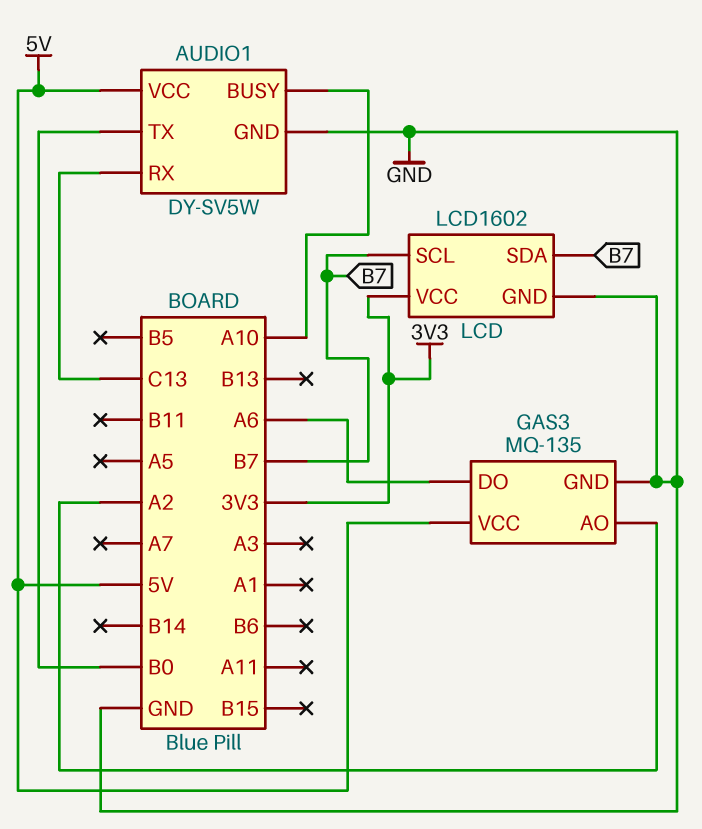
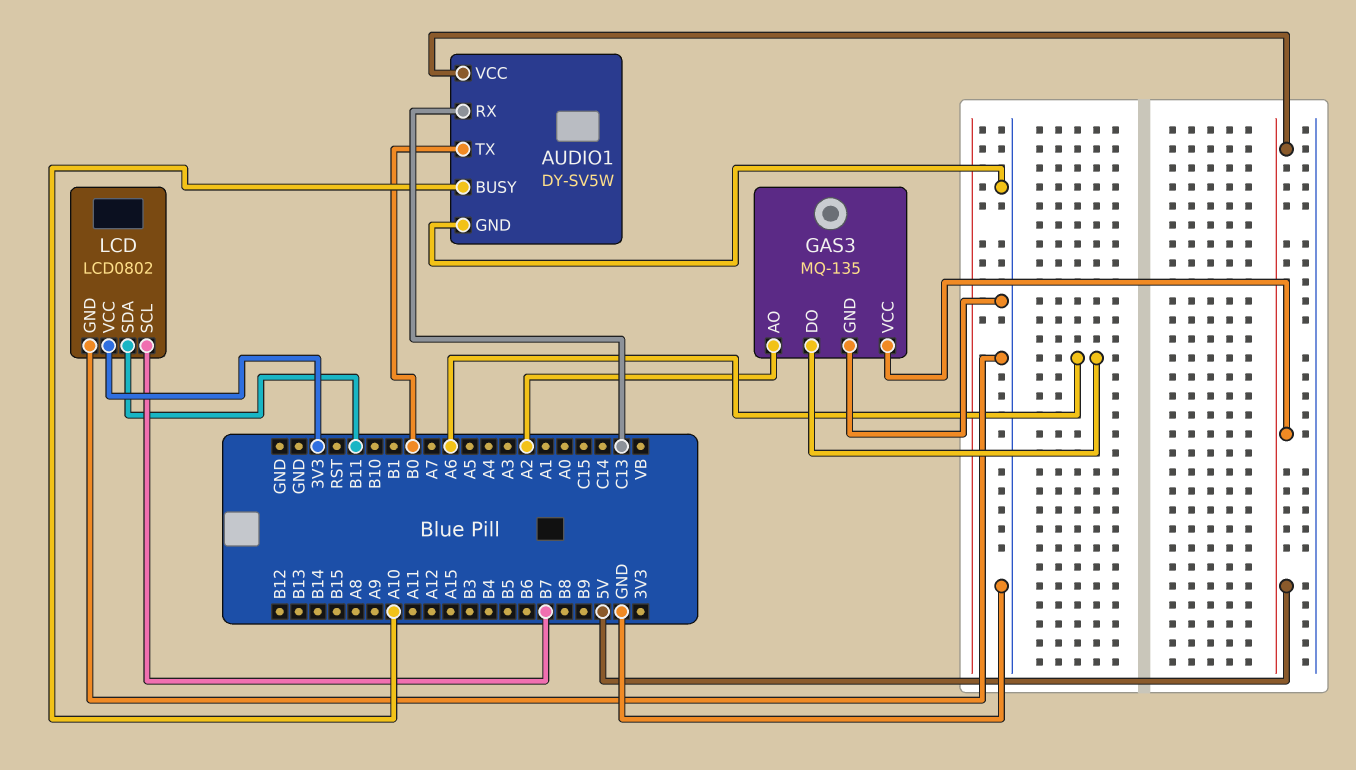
LCD: LCD1602 -> LCD0802
LCD pin SDA: B7 -> B11

